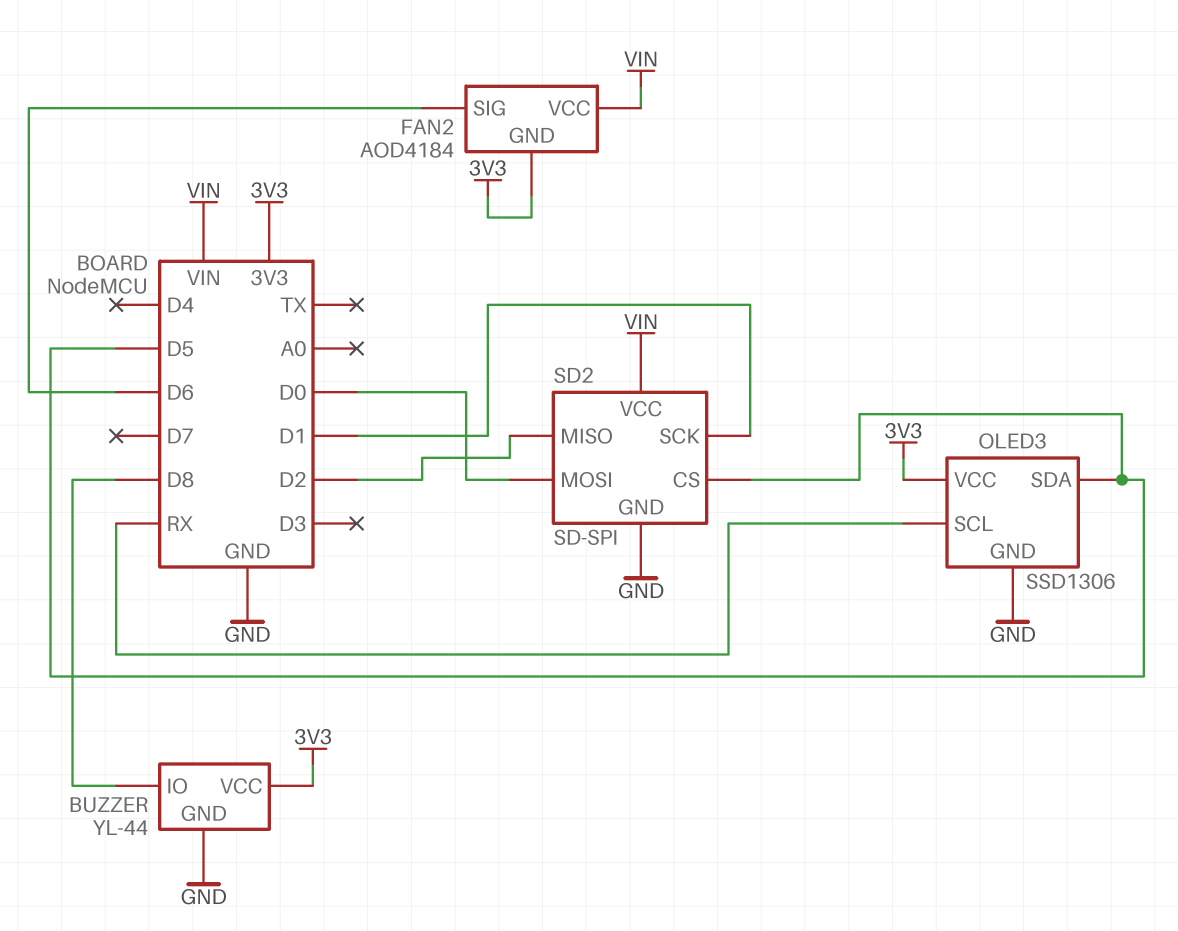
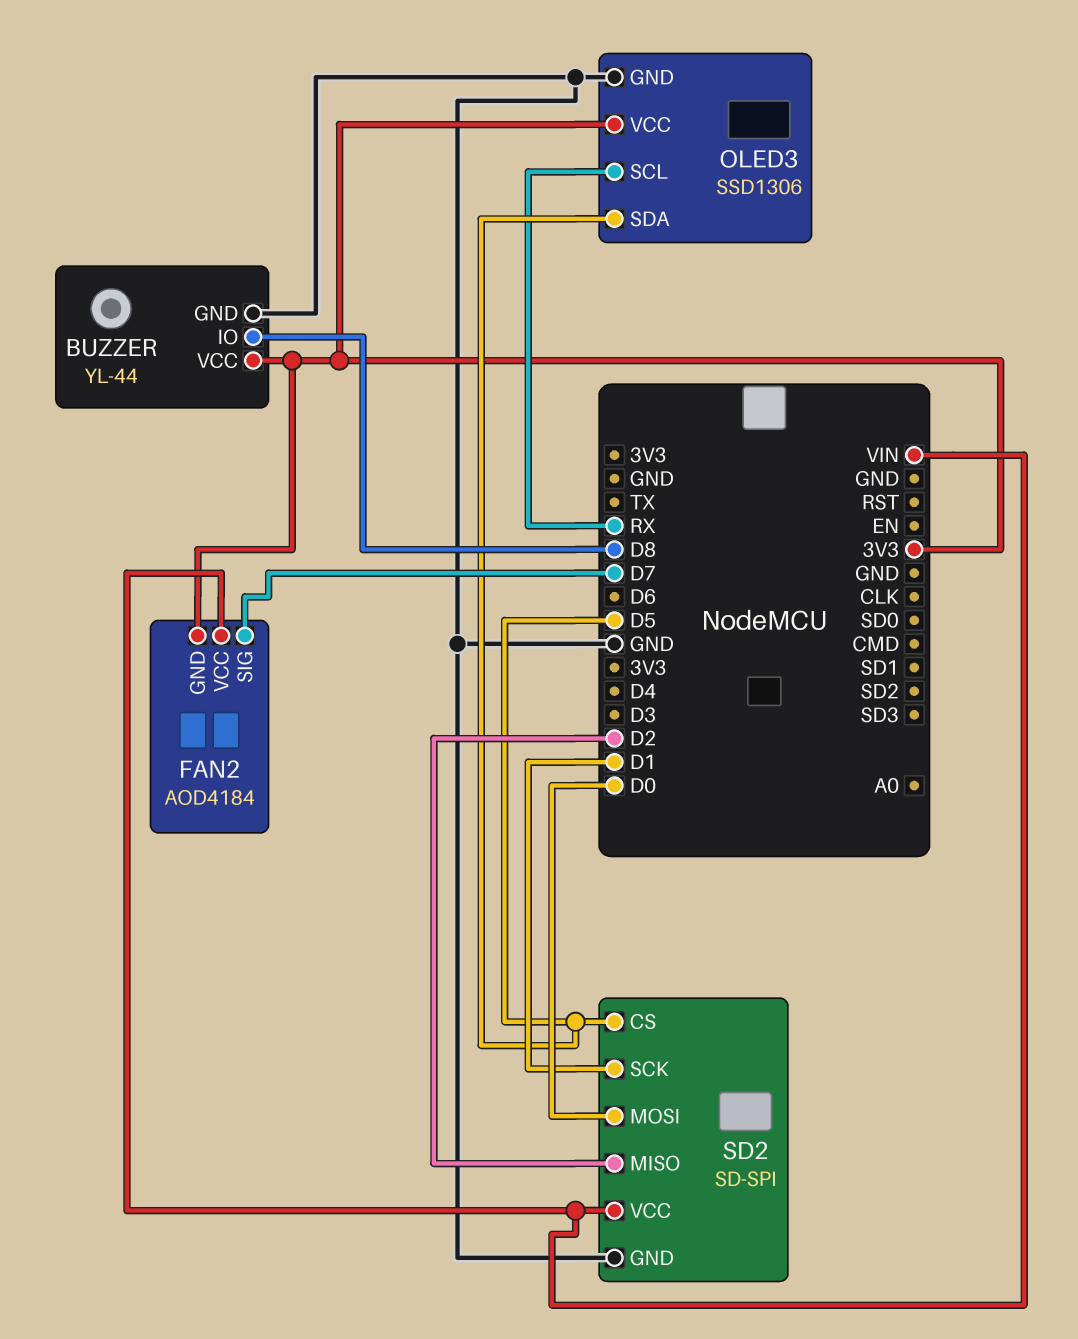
FAN2 pin SIG: D6 -> D7

